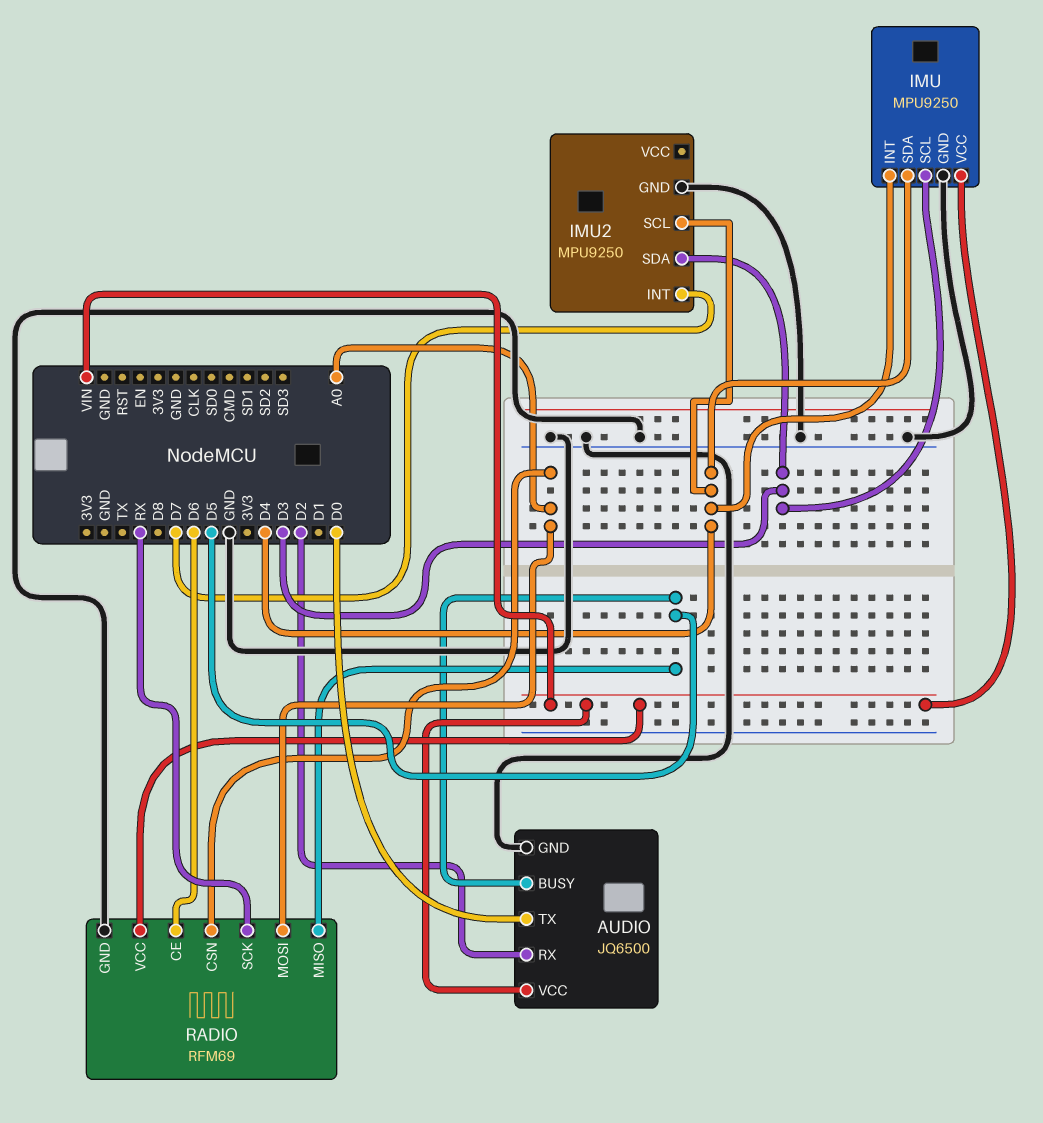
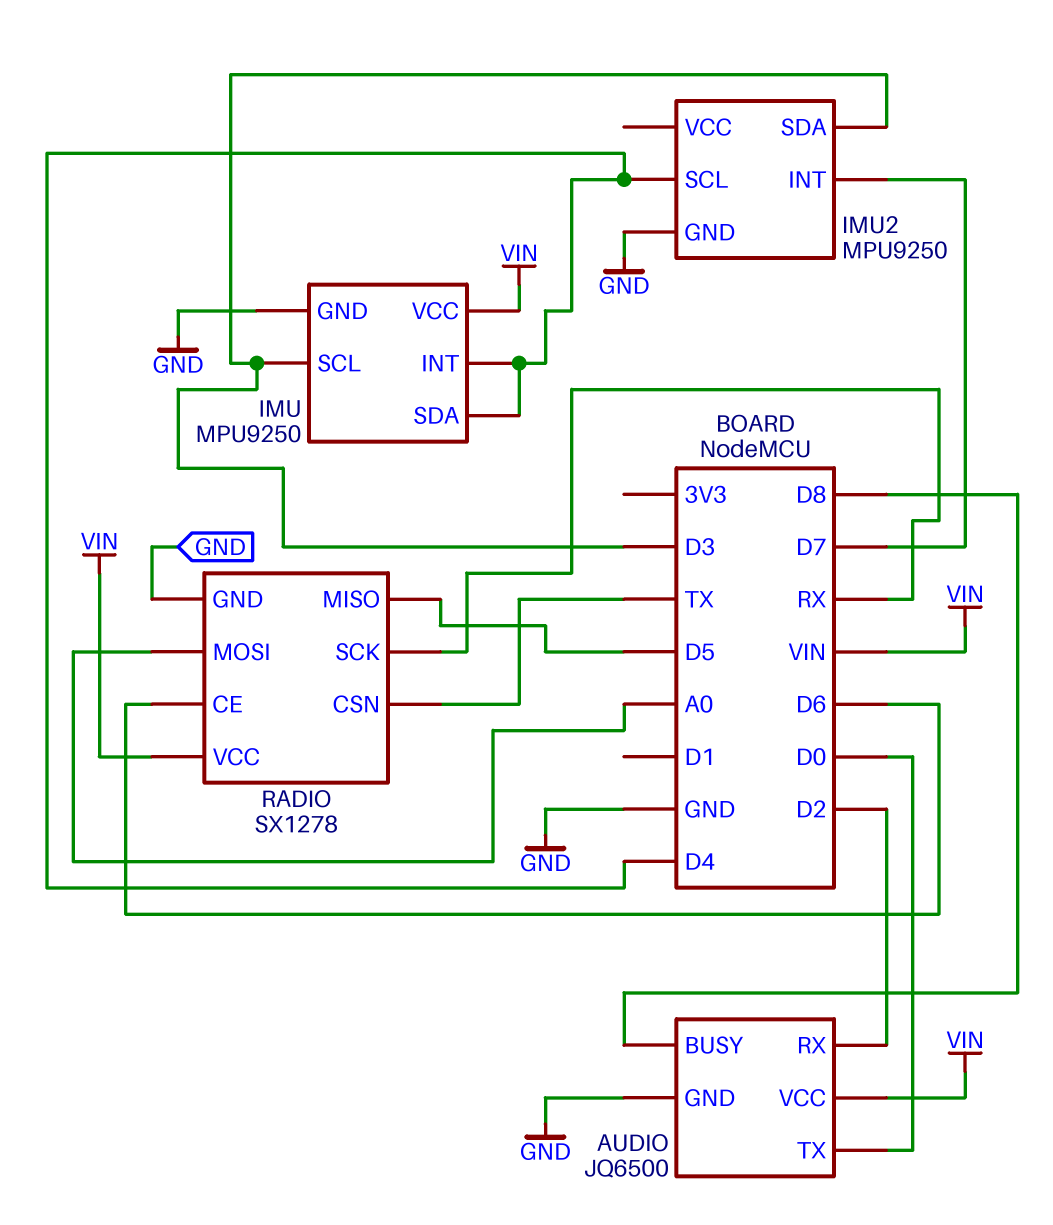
AUDIO pin BUSY: D5 -> D8
RADIO: RFM69 -> SX1278
RADIO pin CSN: A0 -> TX

